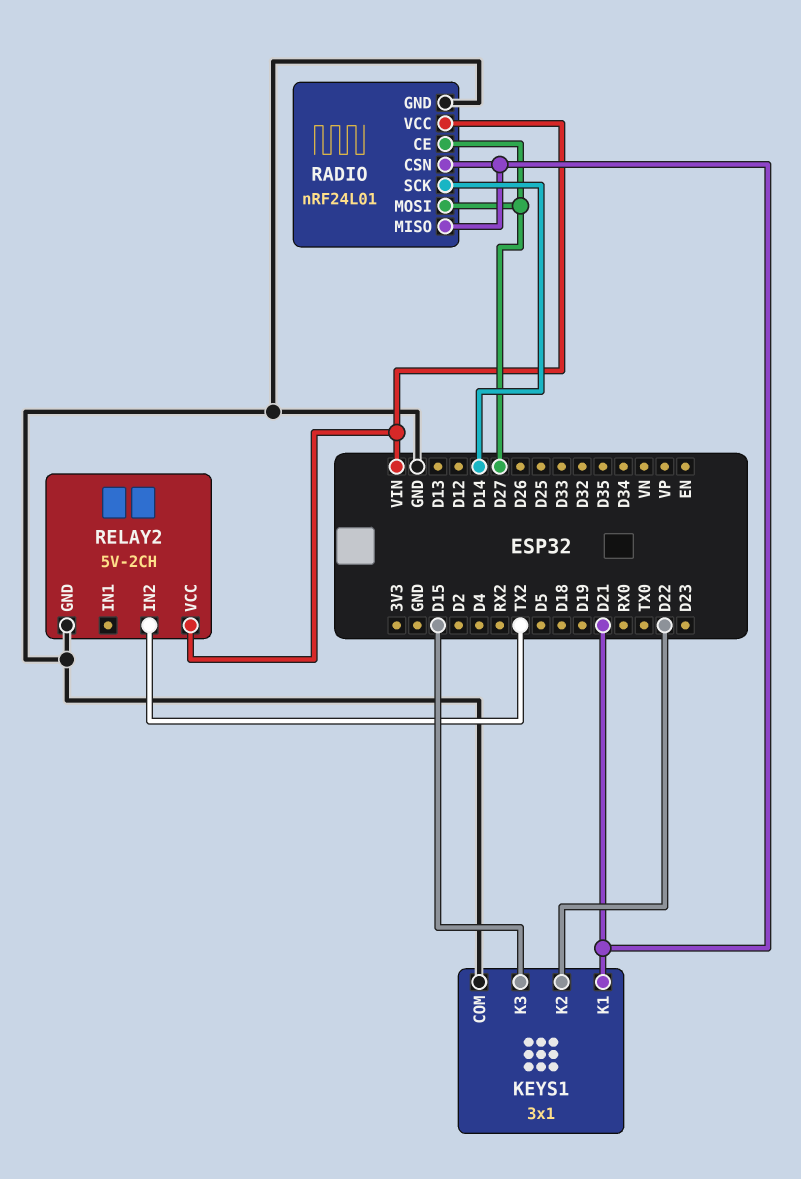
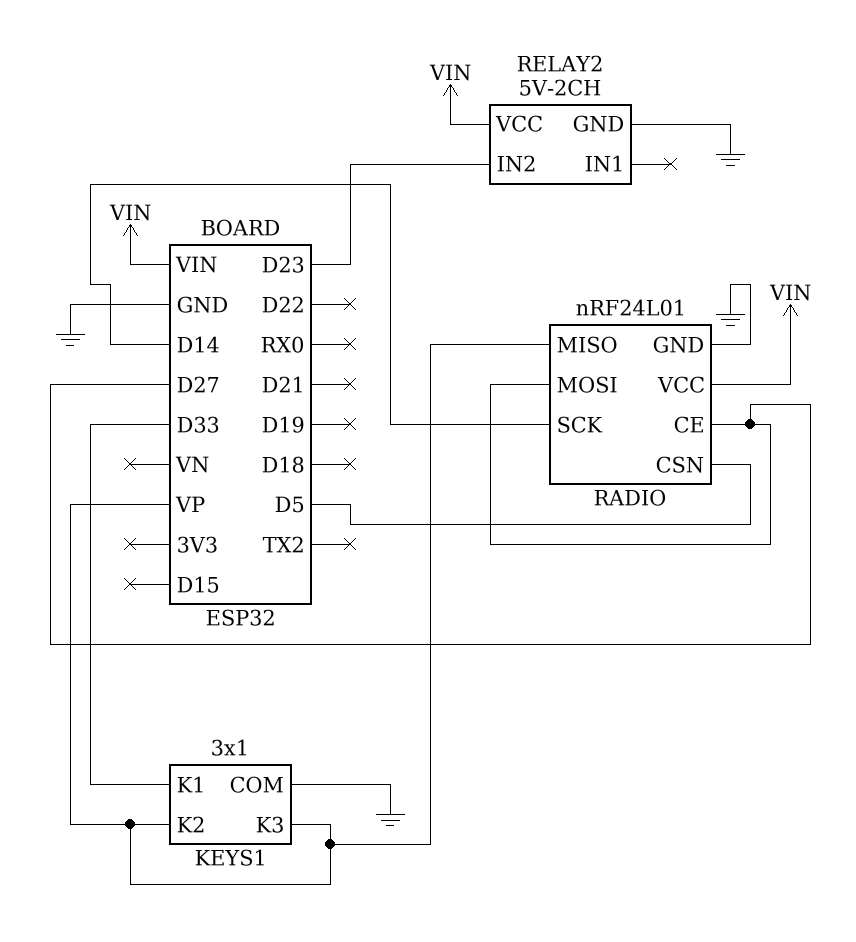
KEYS1 pin K1: D21 -> D33
KEYS1 pin K2: D22 -> VP
KEYS1 pin K3: D15 -> VP
RADIO pin CSN: D21 -> D5
RADIO pin MISO: D21 -> VP
RELAY2 pin IN2: TX2 -> D23

